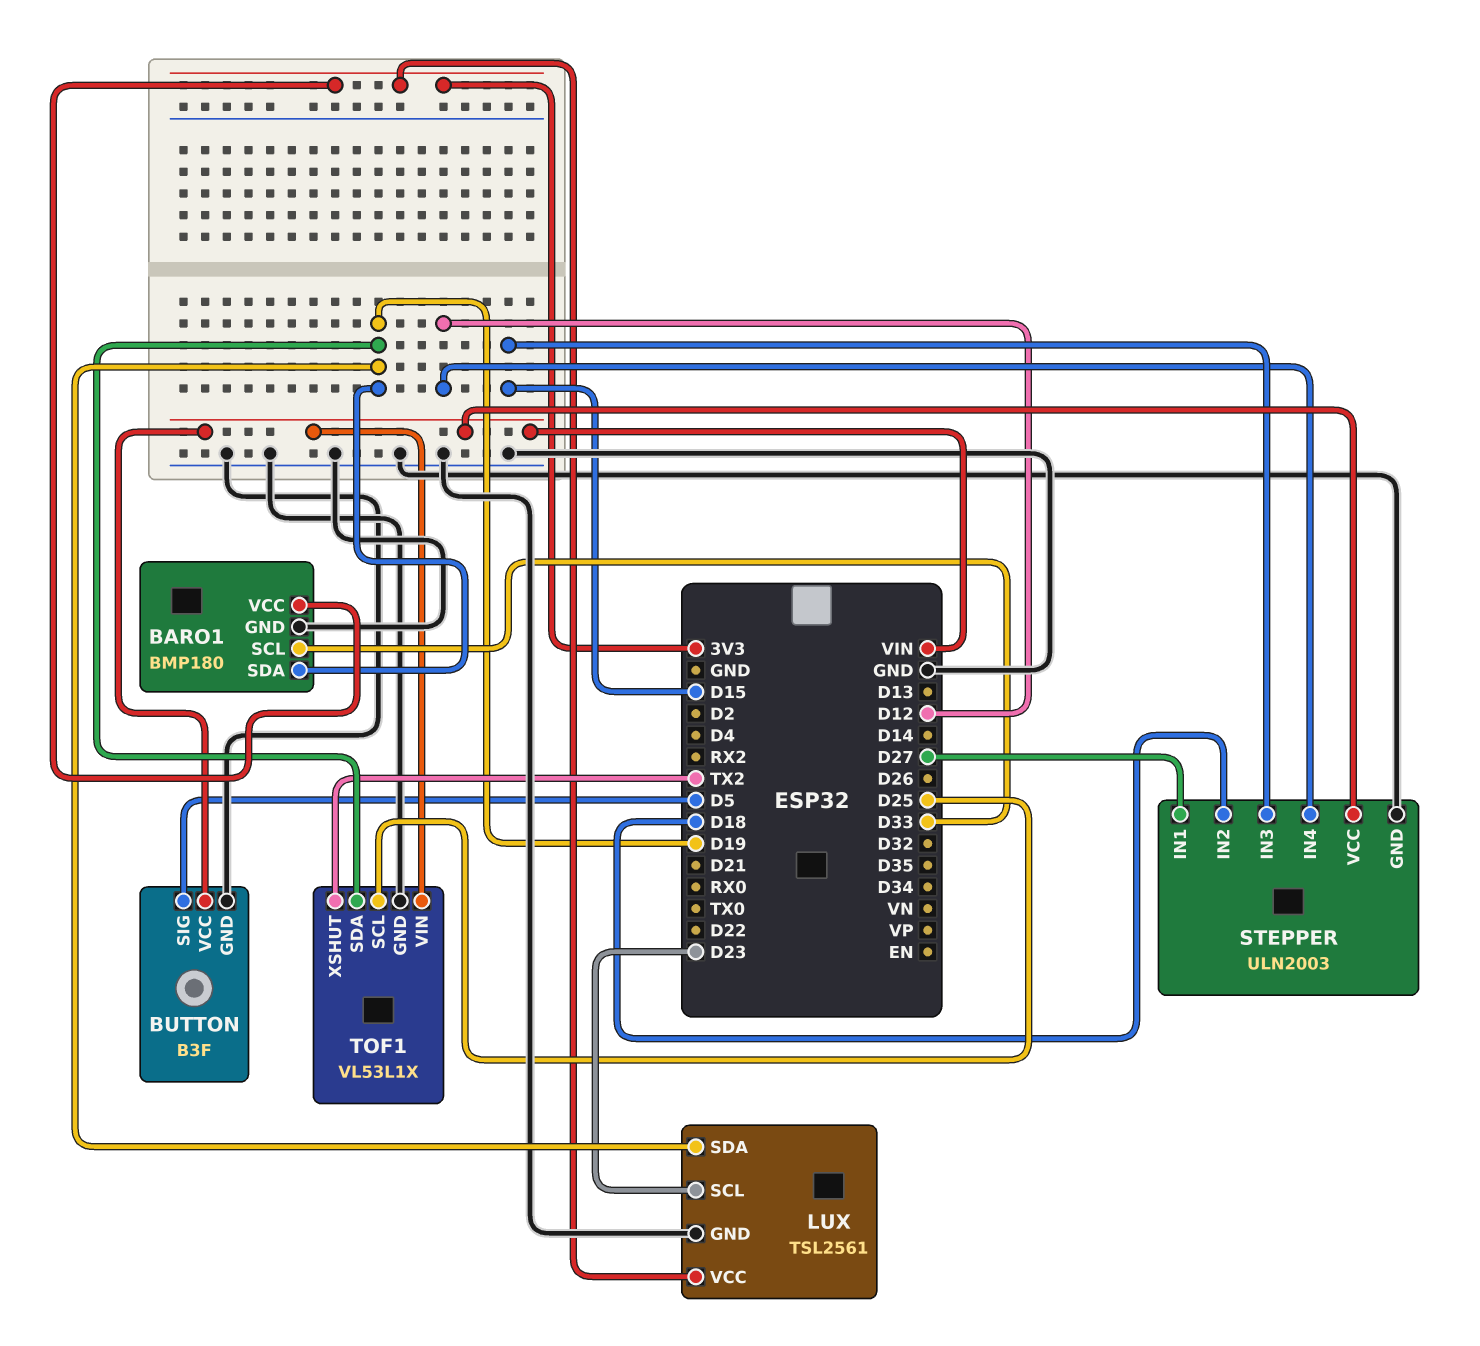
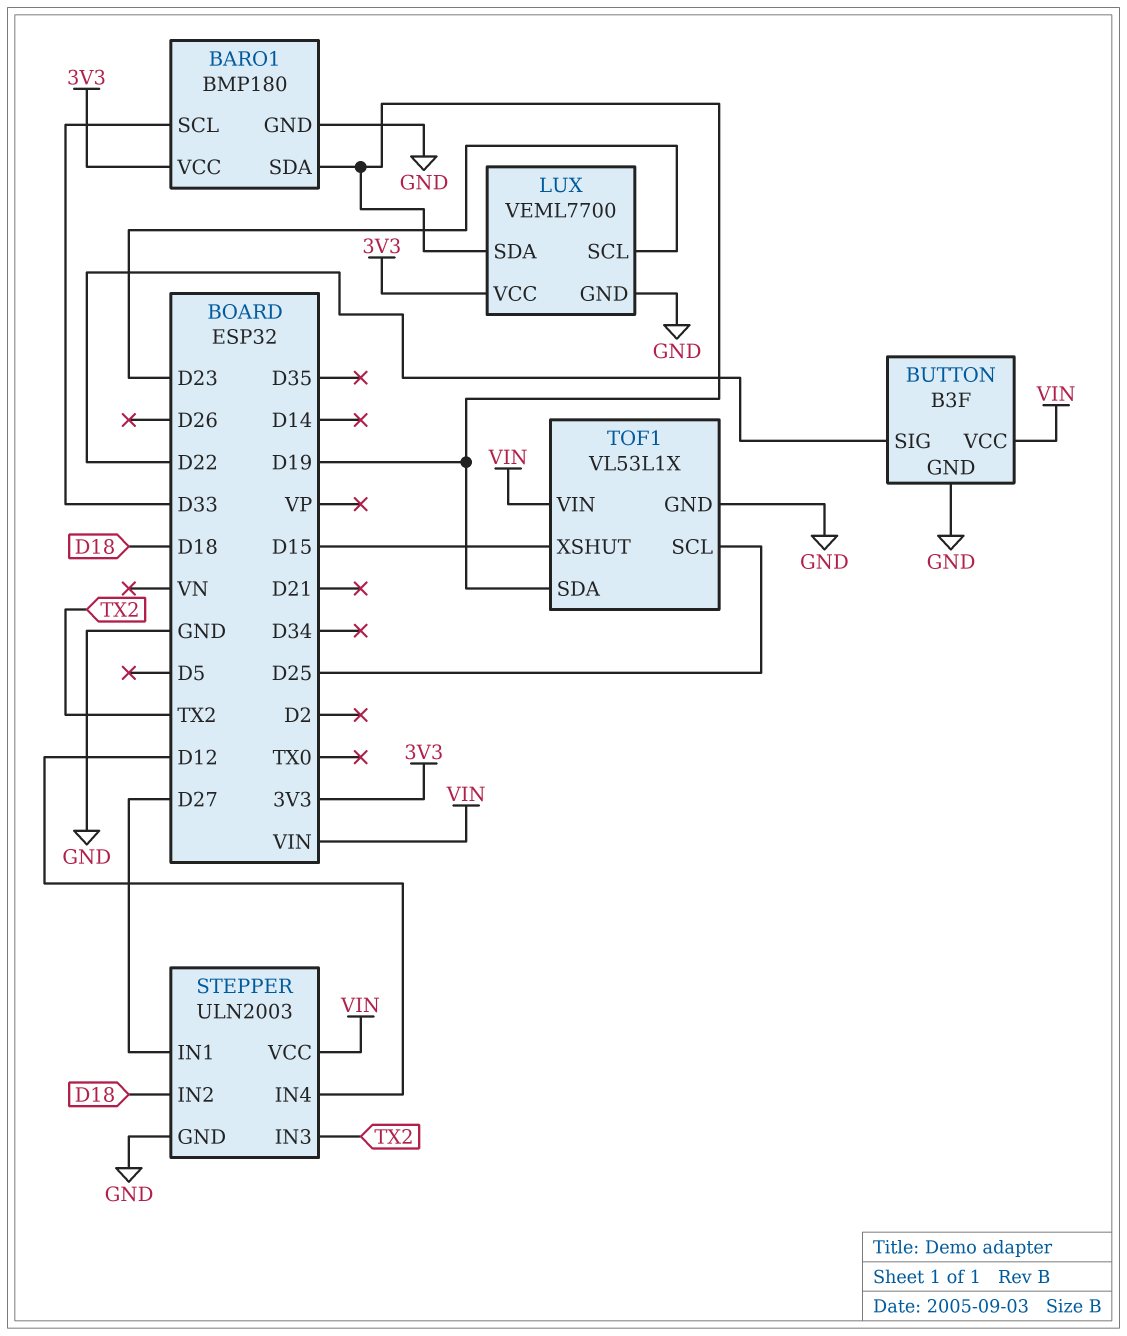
BUTTON pin SIG: D5 -> D22
LUX: TSL2561 -> VEML7700
STEPPER pin IN3: D15 -> TX2
TOF1 pin XSHUT: TX2 -> D15

